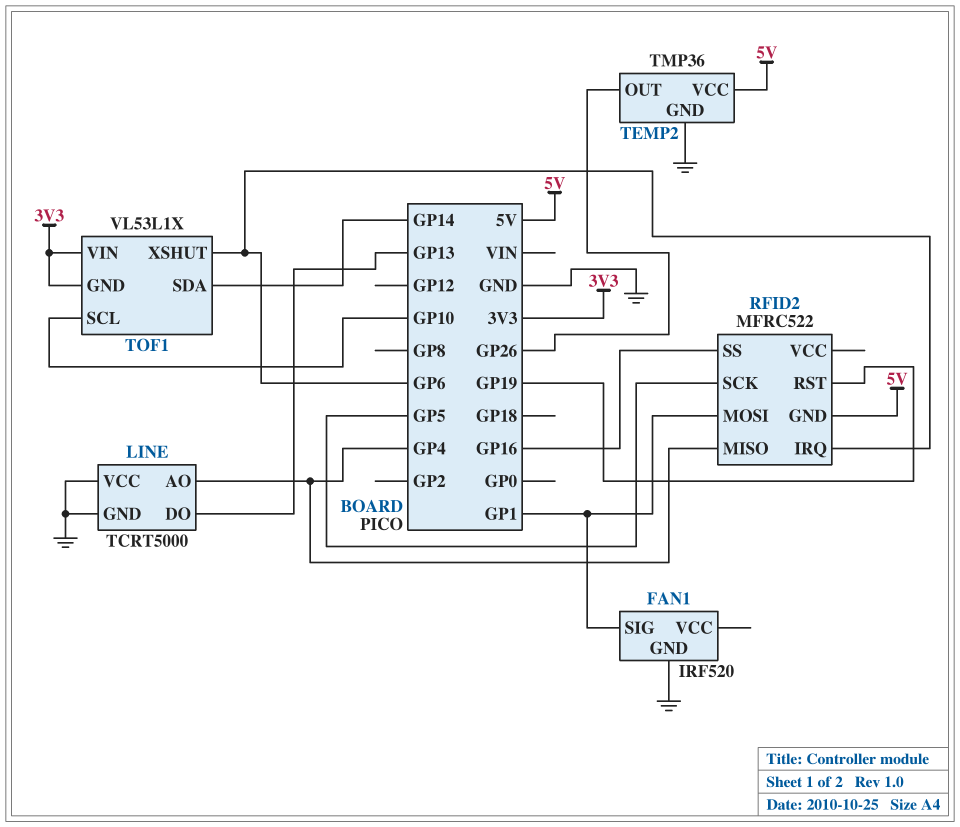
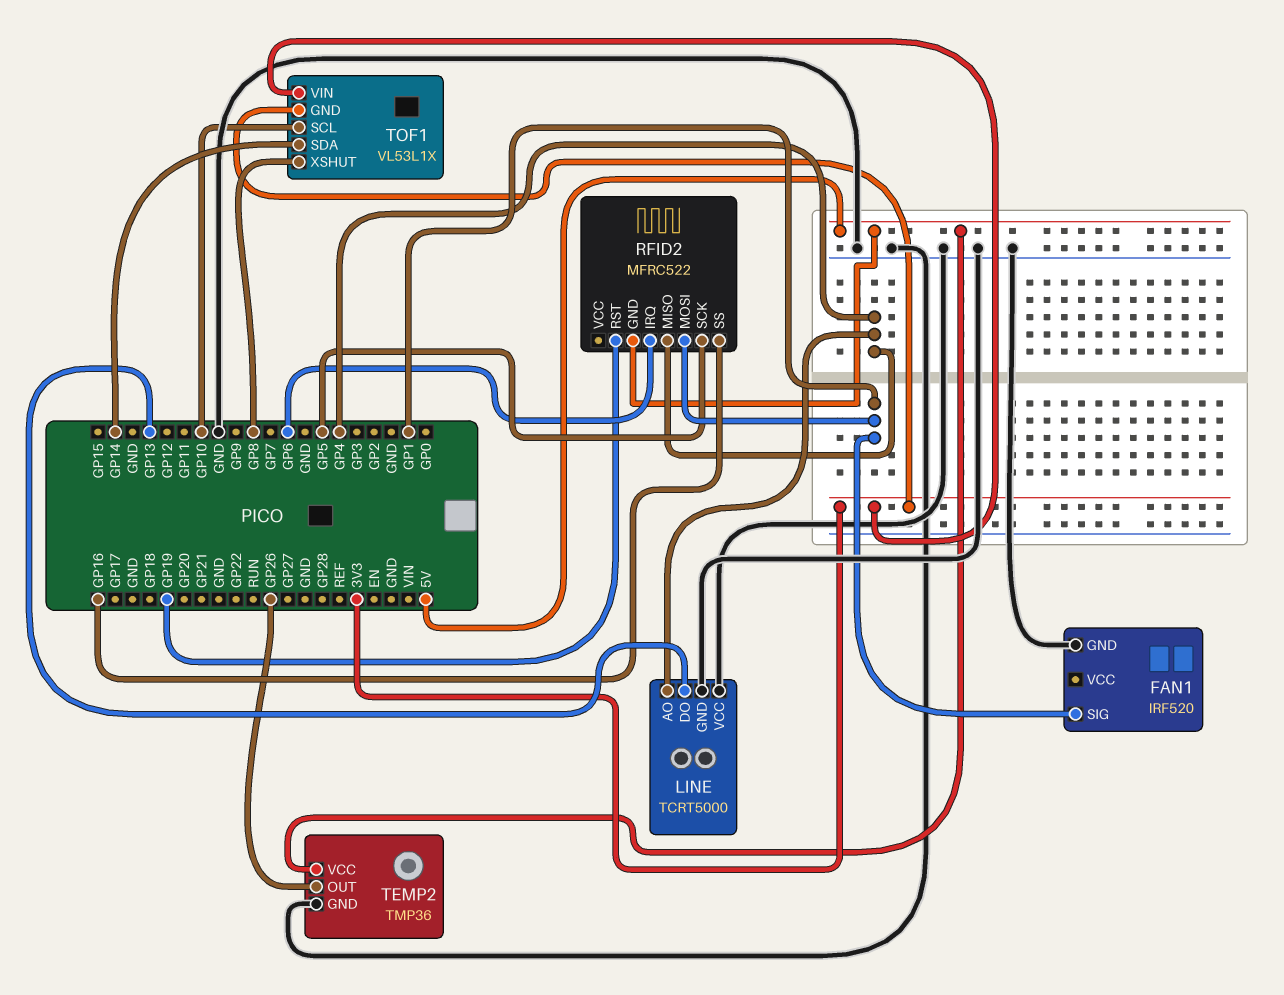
TOF1 pin XSHUT: GP6 -> GP8

